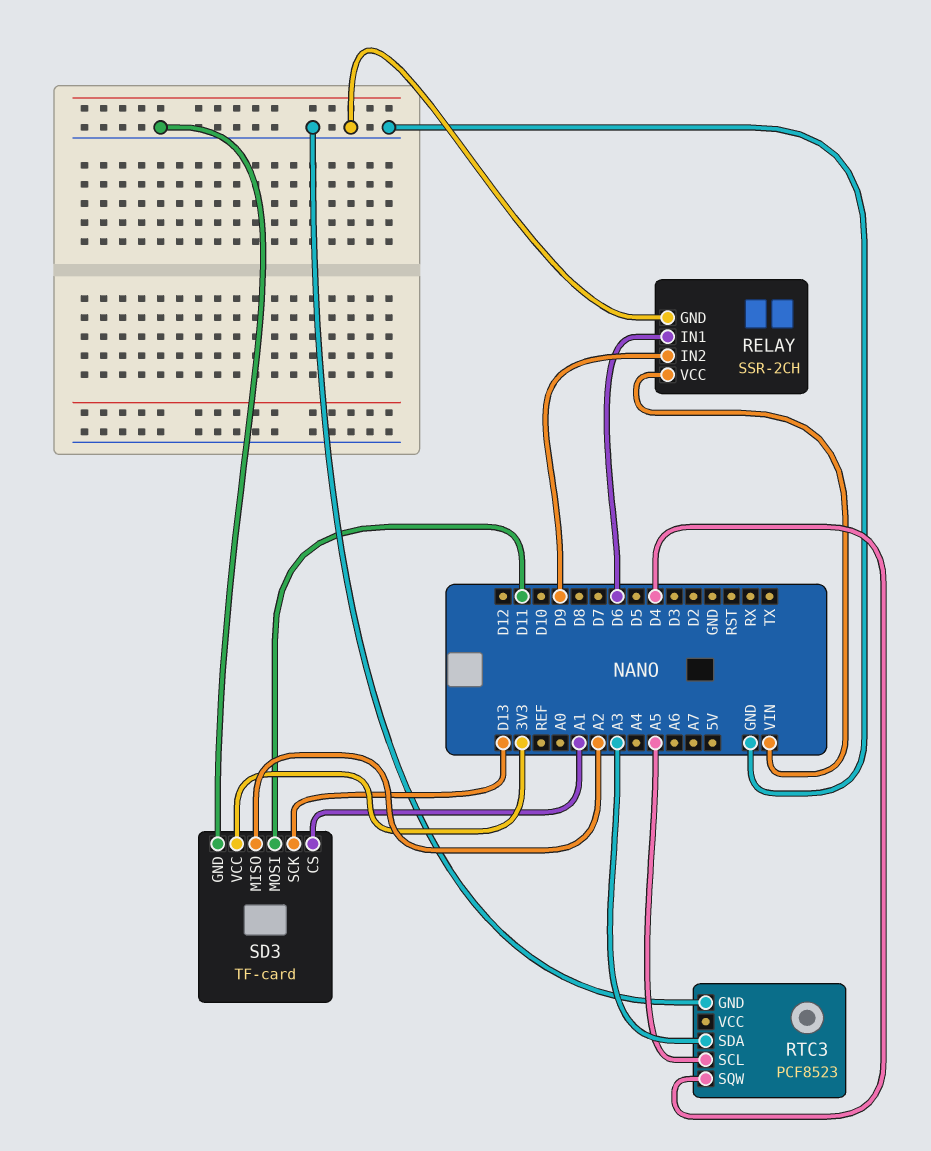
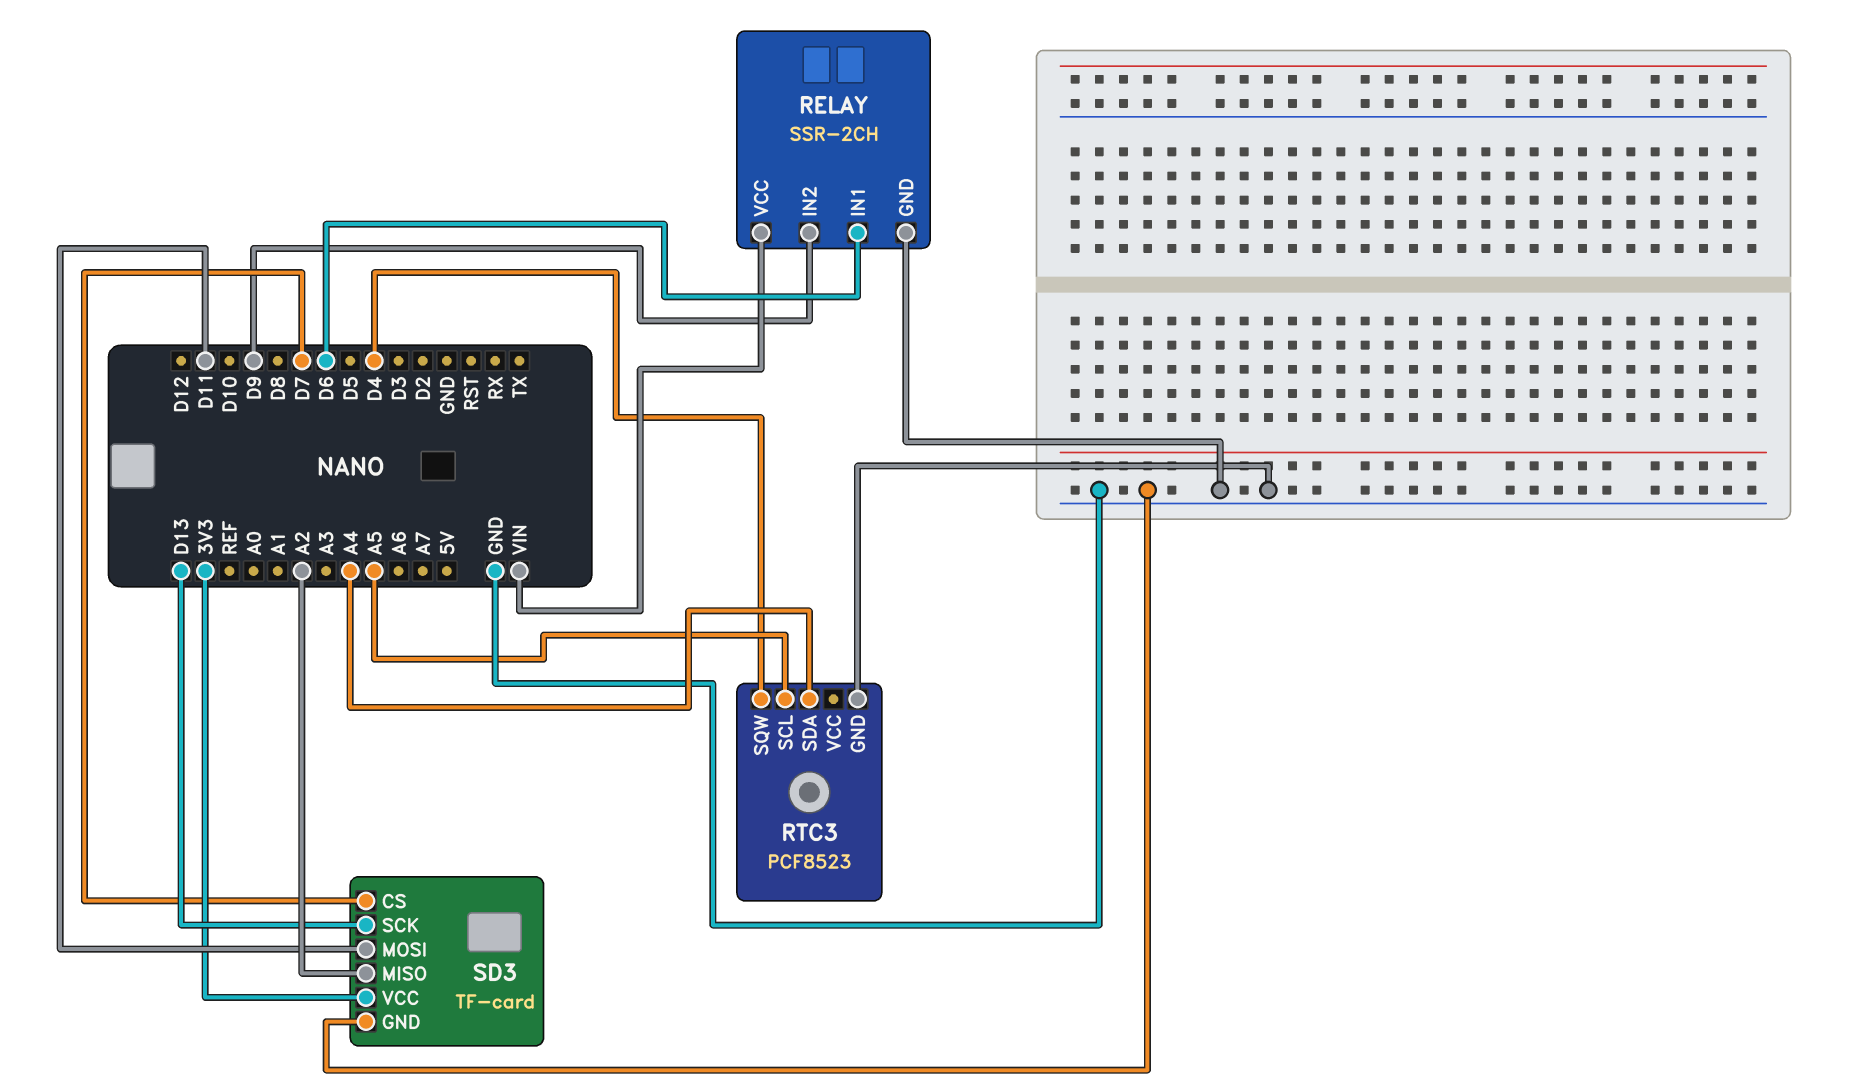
RTC3 pin SDA: A3 -> A4
SD3 pin CS: A1 -> D7

